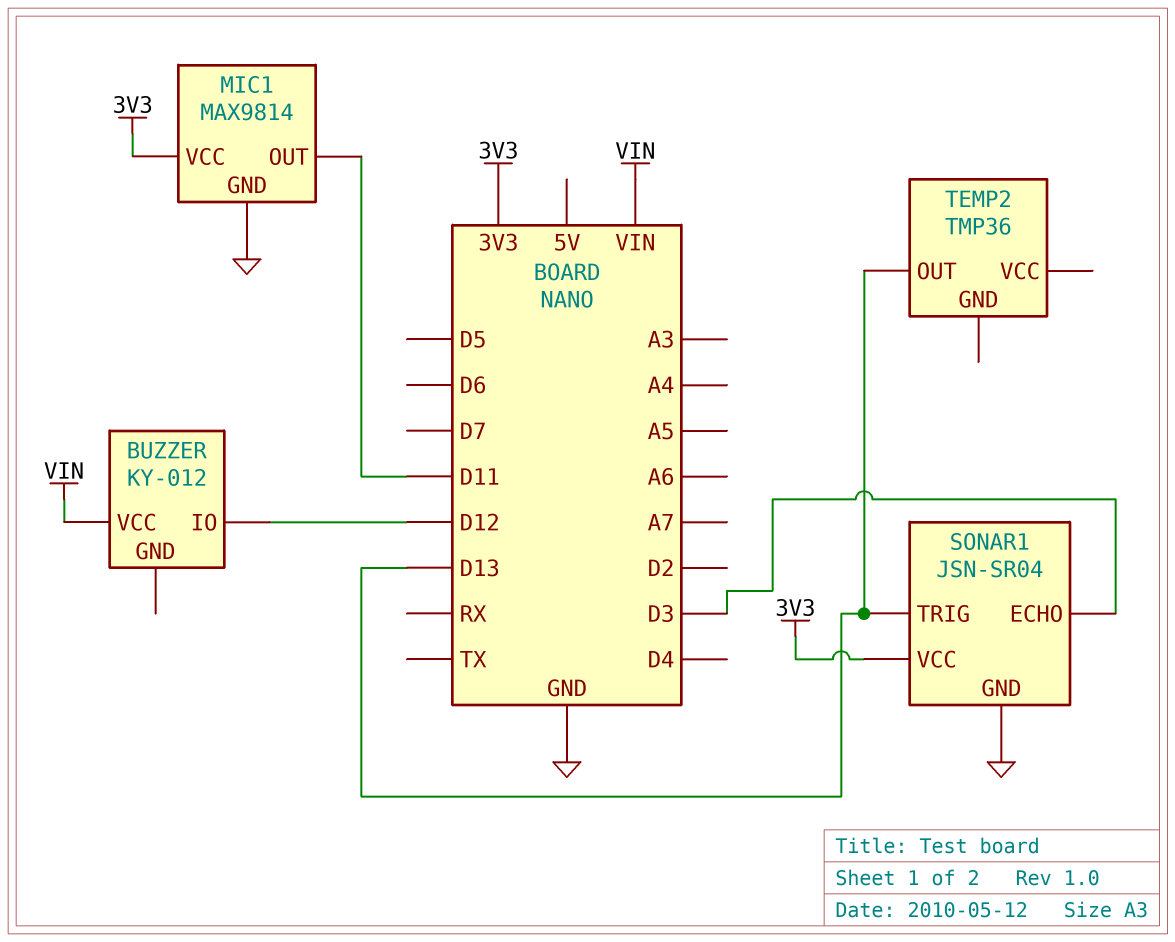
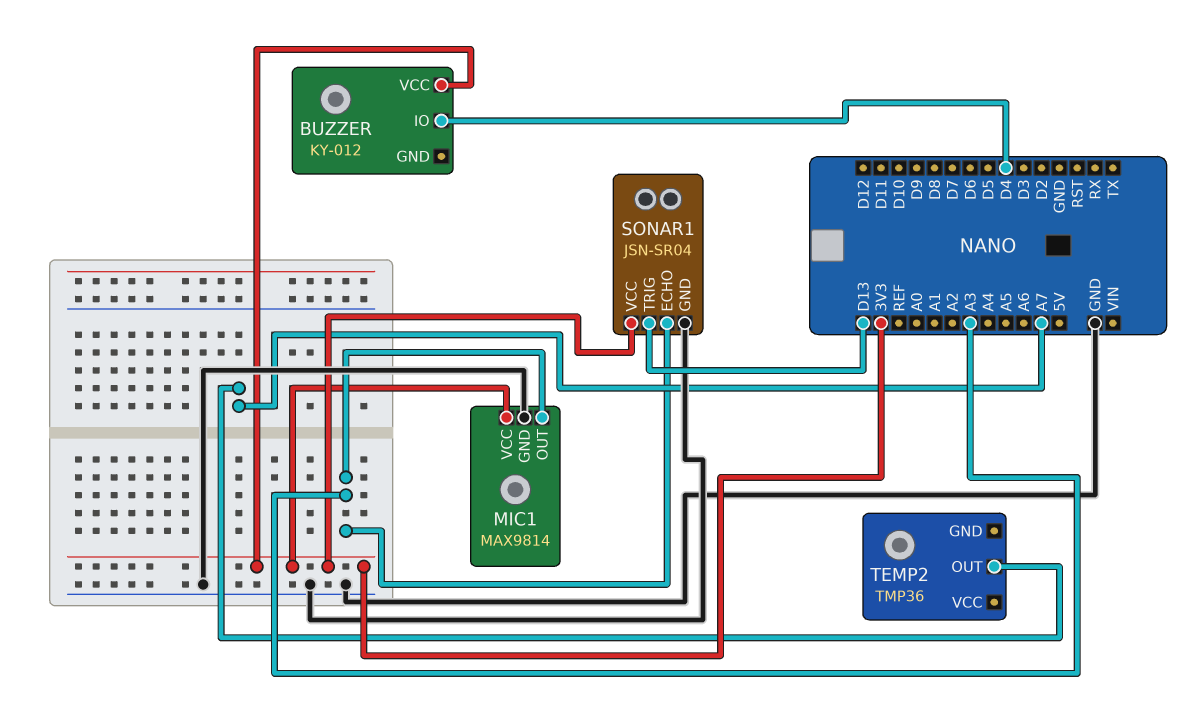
BUZZER pin IO: D12 -> D4
BUZZER pin VCC: VIN -> 3V3
MIC1 pin OUT: D11 -> A3
SONAR1 pin ECHO: D3 -> A3
TEMP2 pin OUT: D13 -> A7

